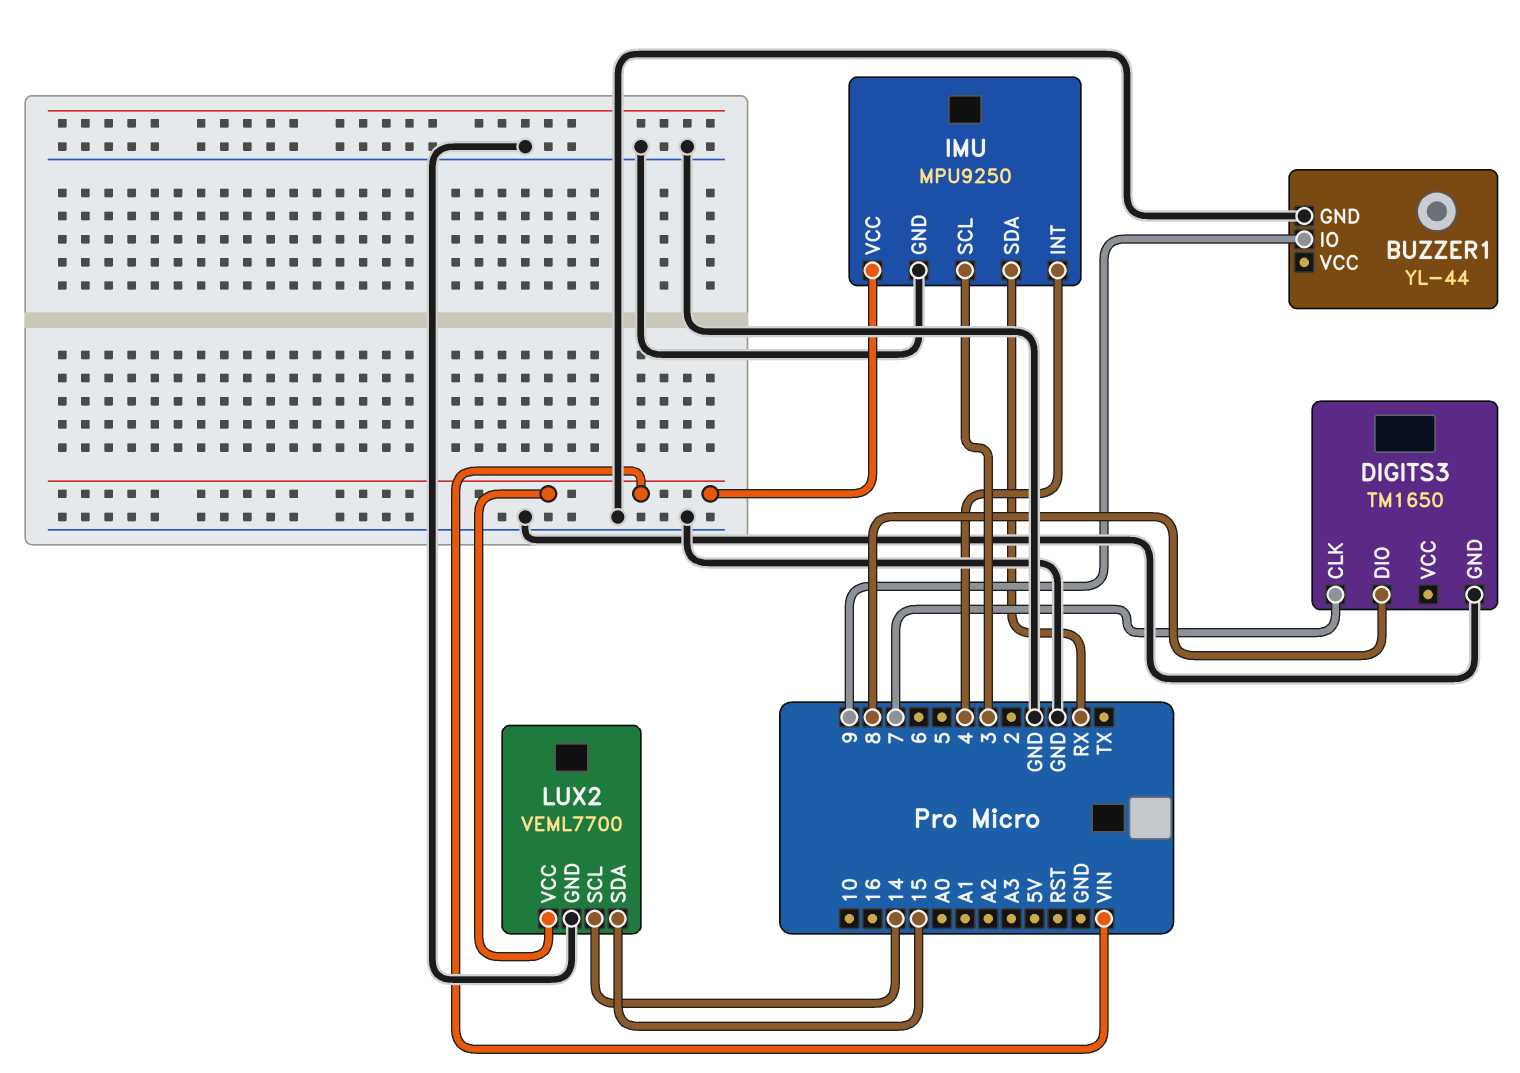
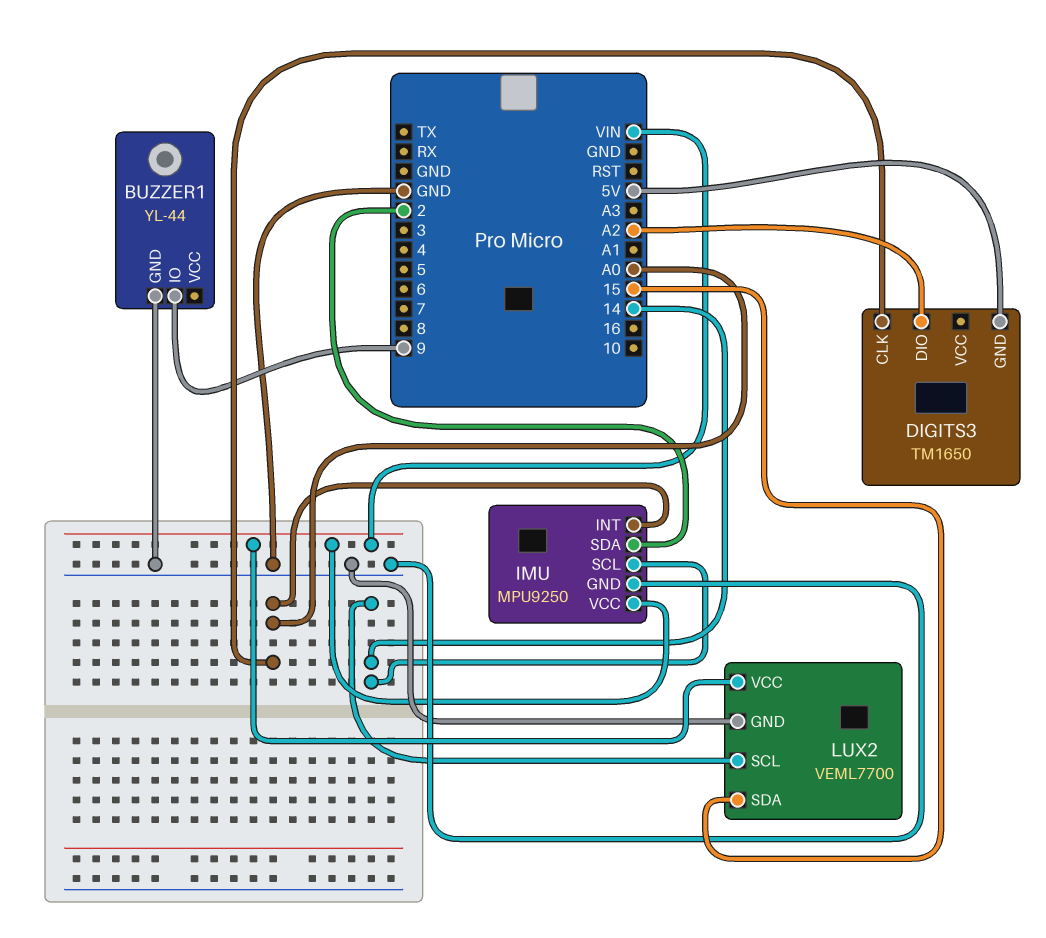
DIGITS3 pin CLK: 7 -> A0
DIGITS3 pin DIO: 8 -> A2
DIGITS3 pin GND: GND -> 5V
IMU pin INT: 4 -> A0
IMU pin SCL: 3 -> 14
IMU pin SDA: RX -> 2

